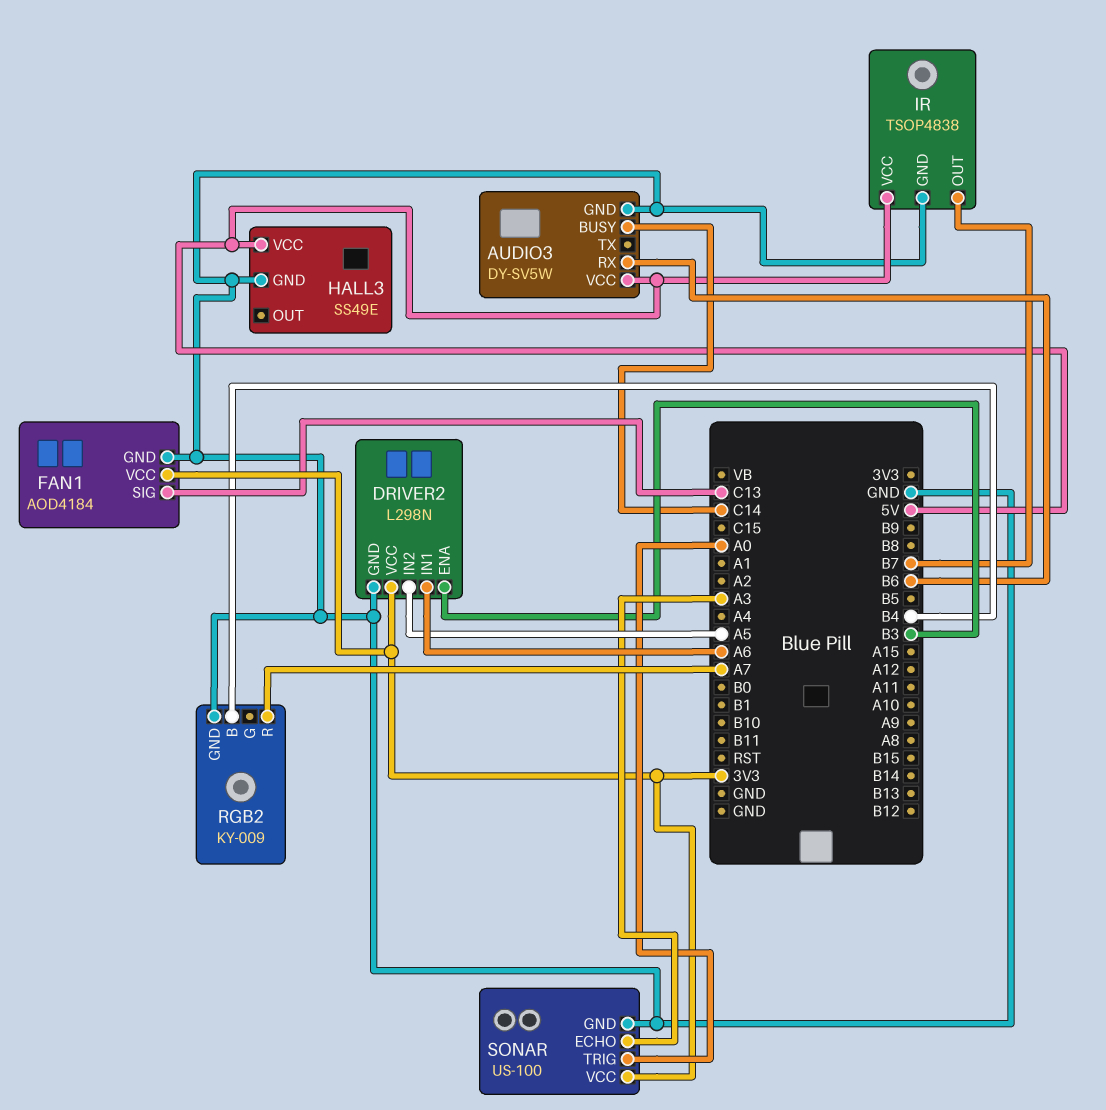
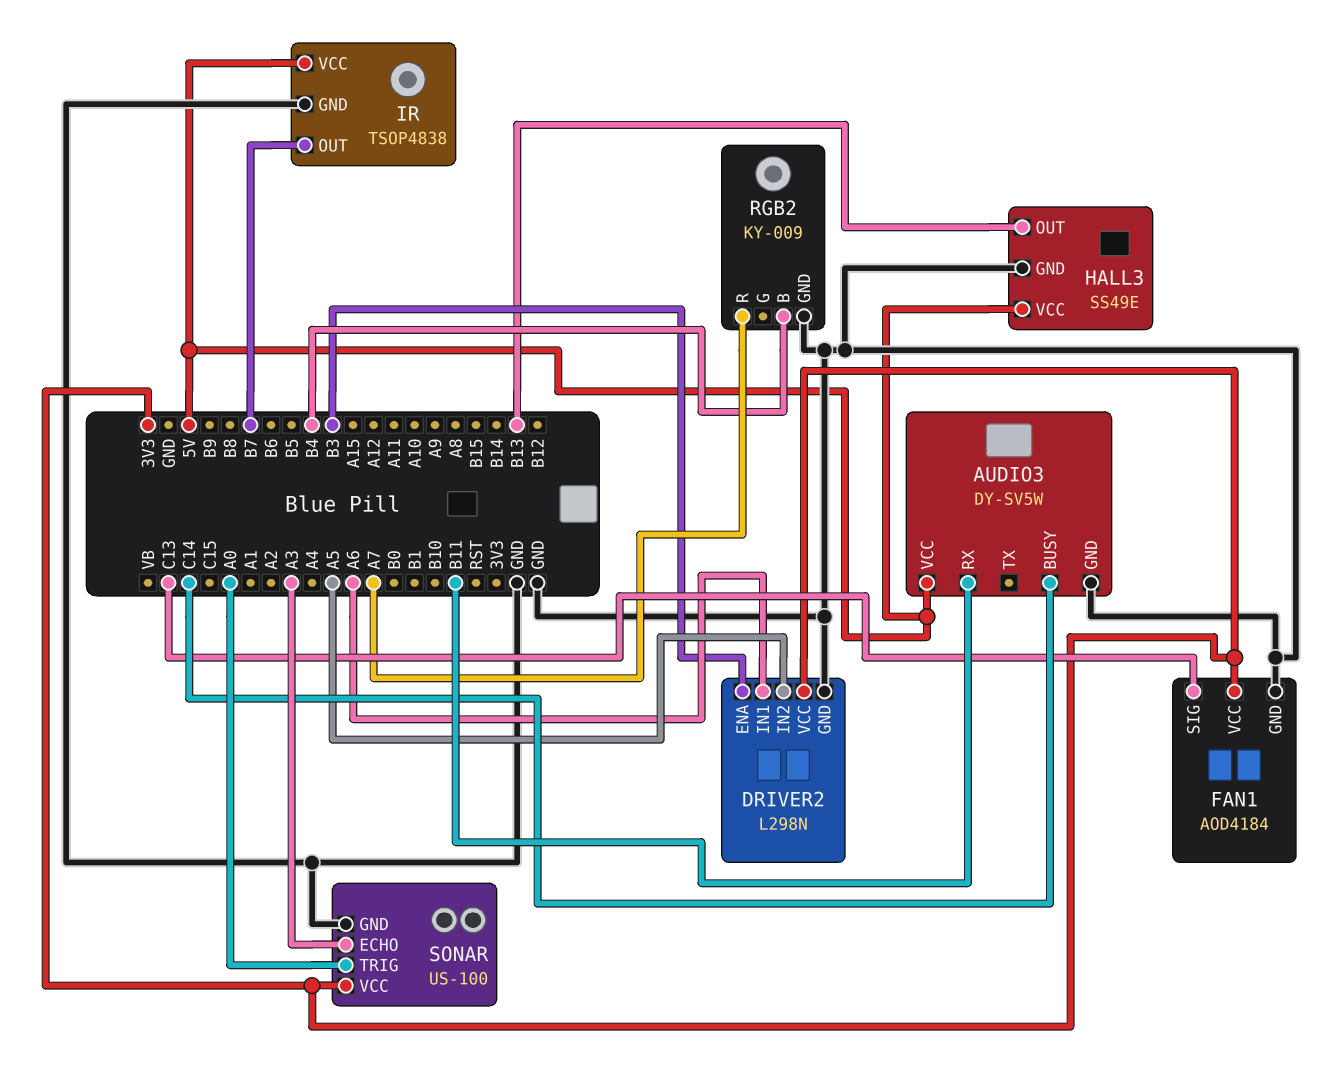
AUDIO3 pin RX: B6 -> B11
HALL3 pin OUT: none -> B13

